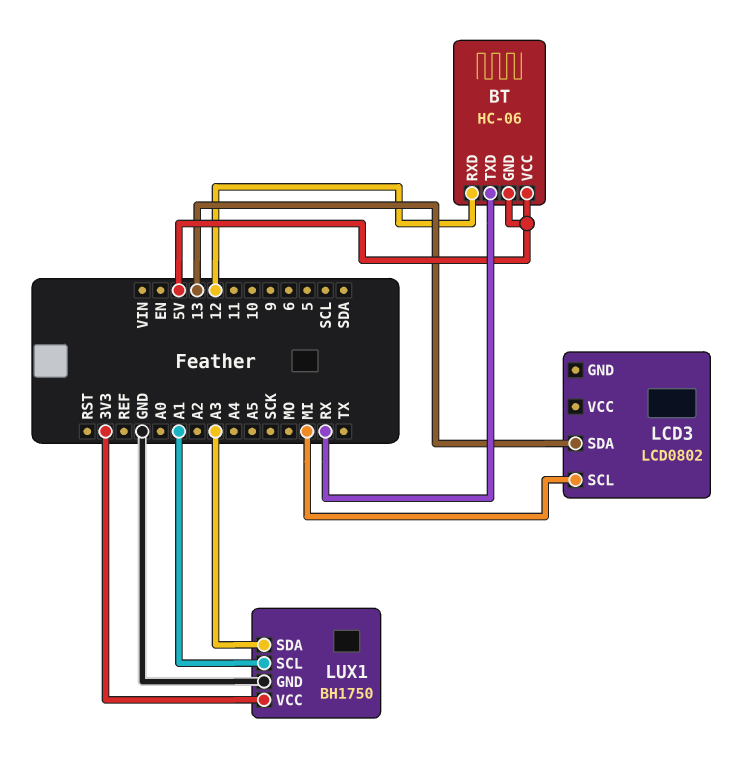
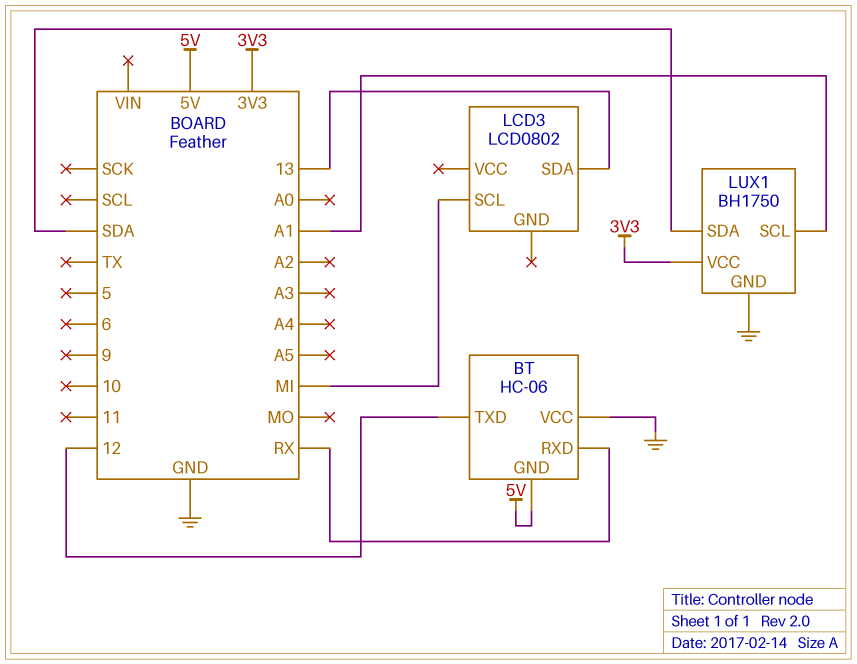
BT pin RXD: 12 -> RX
BT pin TXD: RX -> 12
BT pin VCC: 5V -> GND
LUX1 pin SDA: A3 -> SDA

